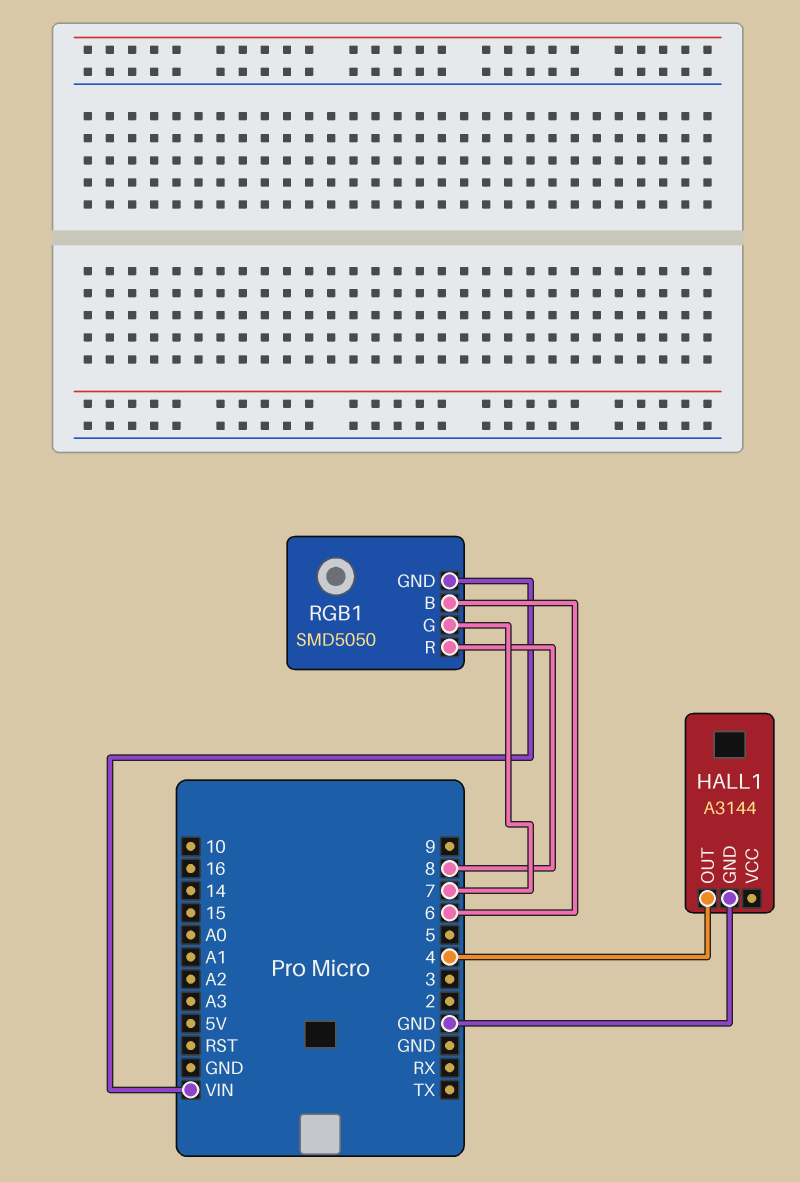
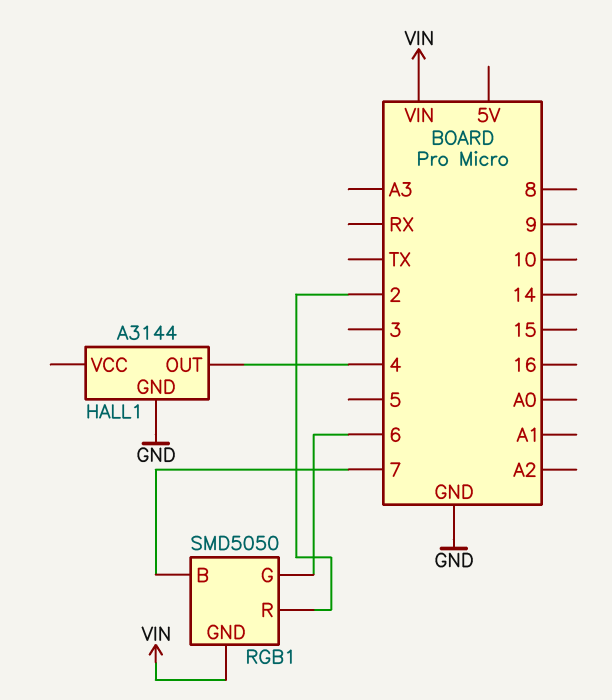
RGB1 pin B: 6 -> 7
RGB1 pin G: 7 -> 6
RGB1 pin R: 8 -> 2

